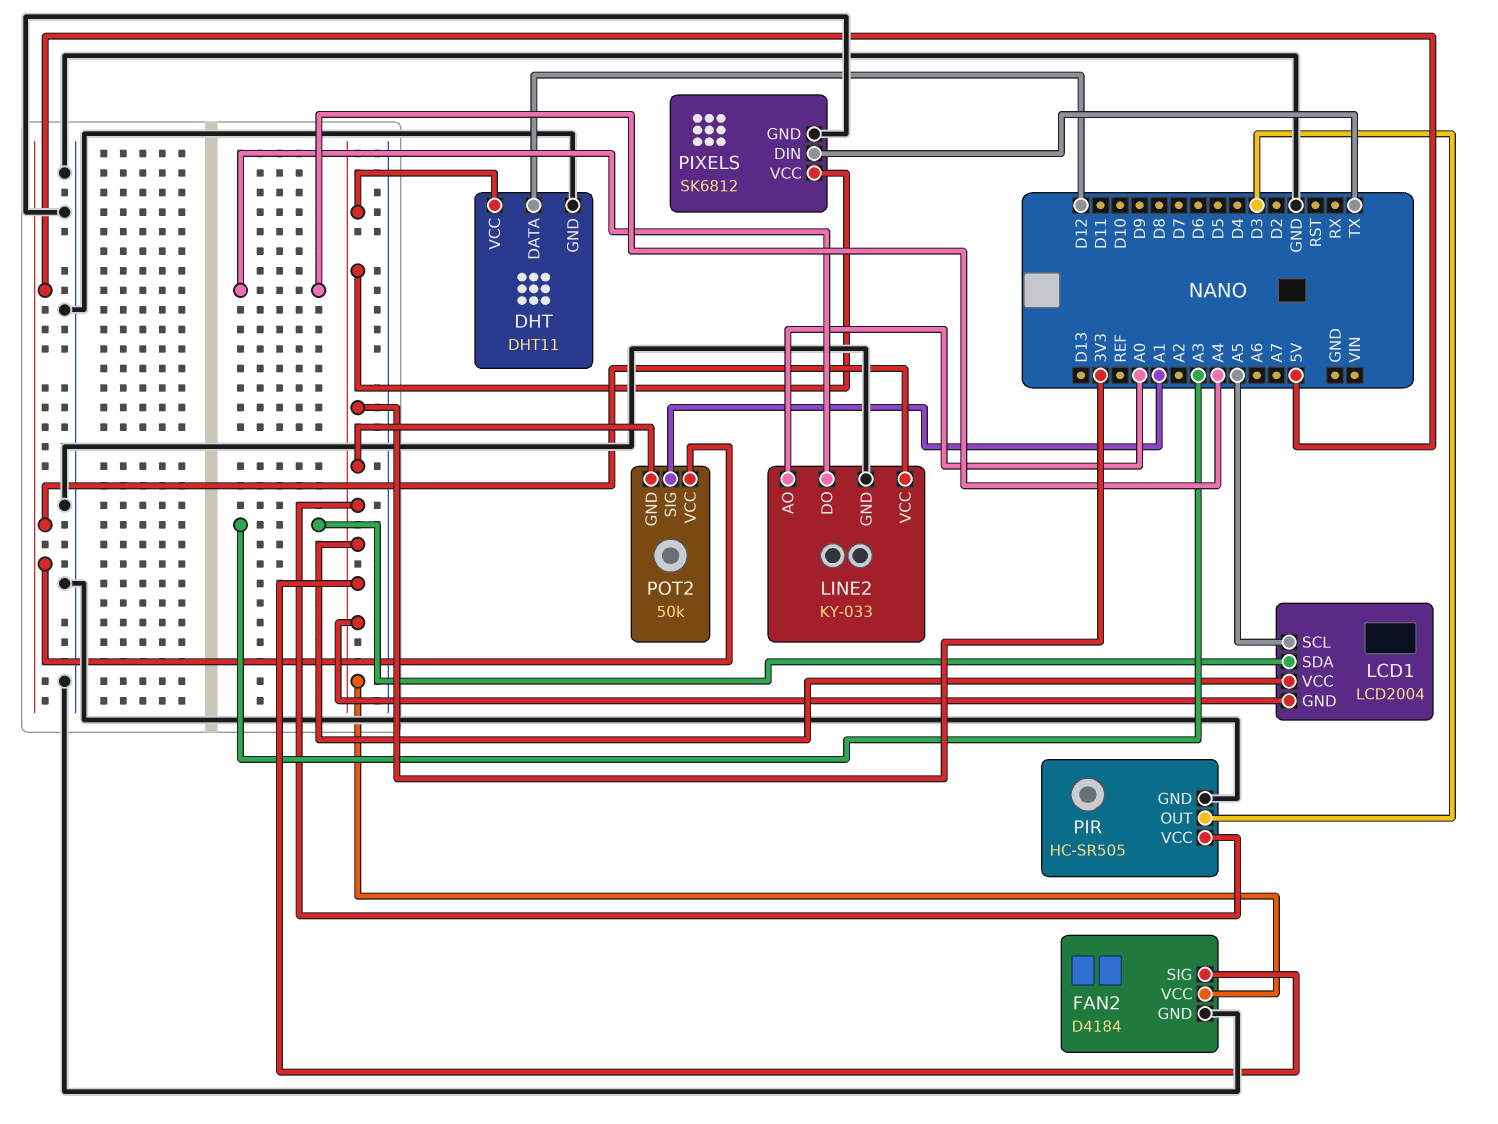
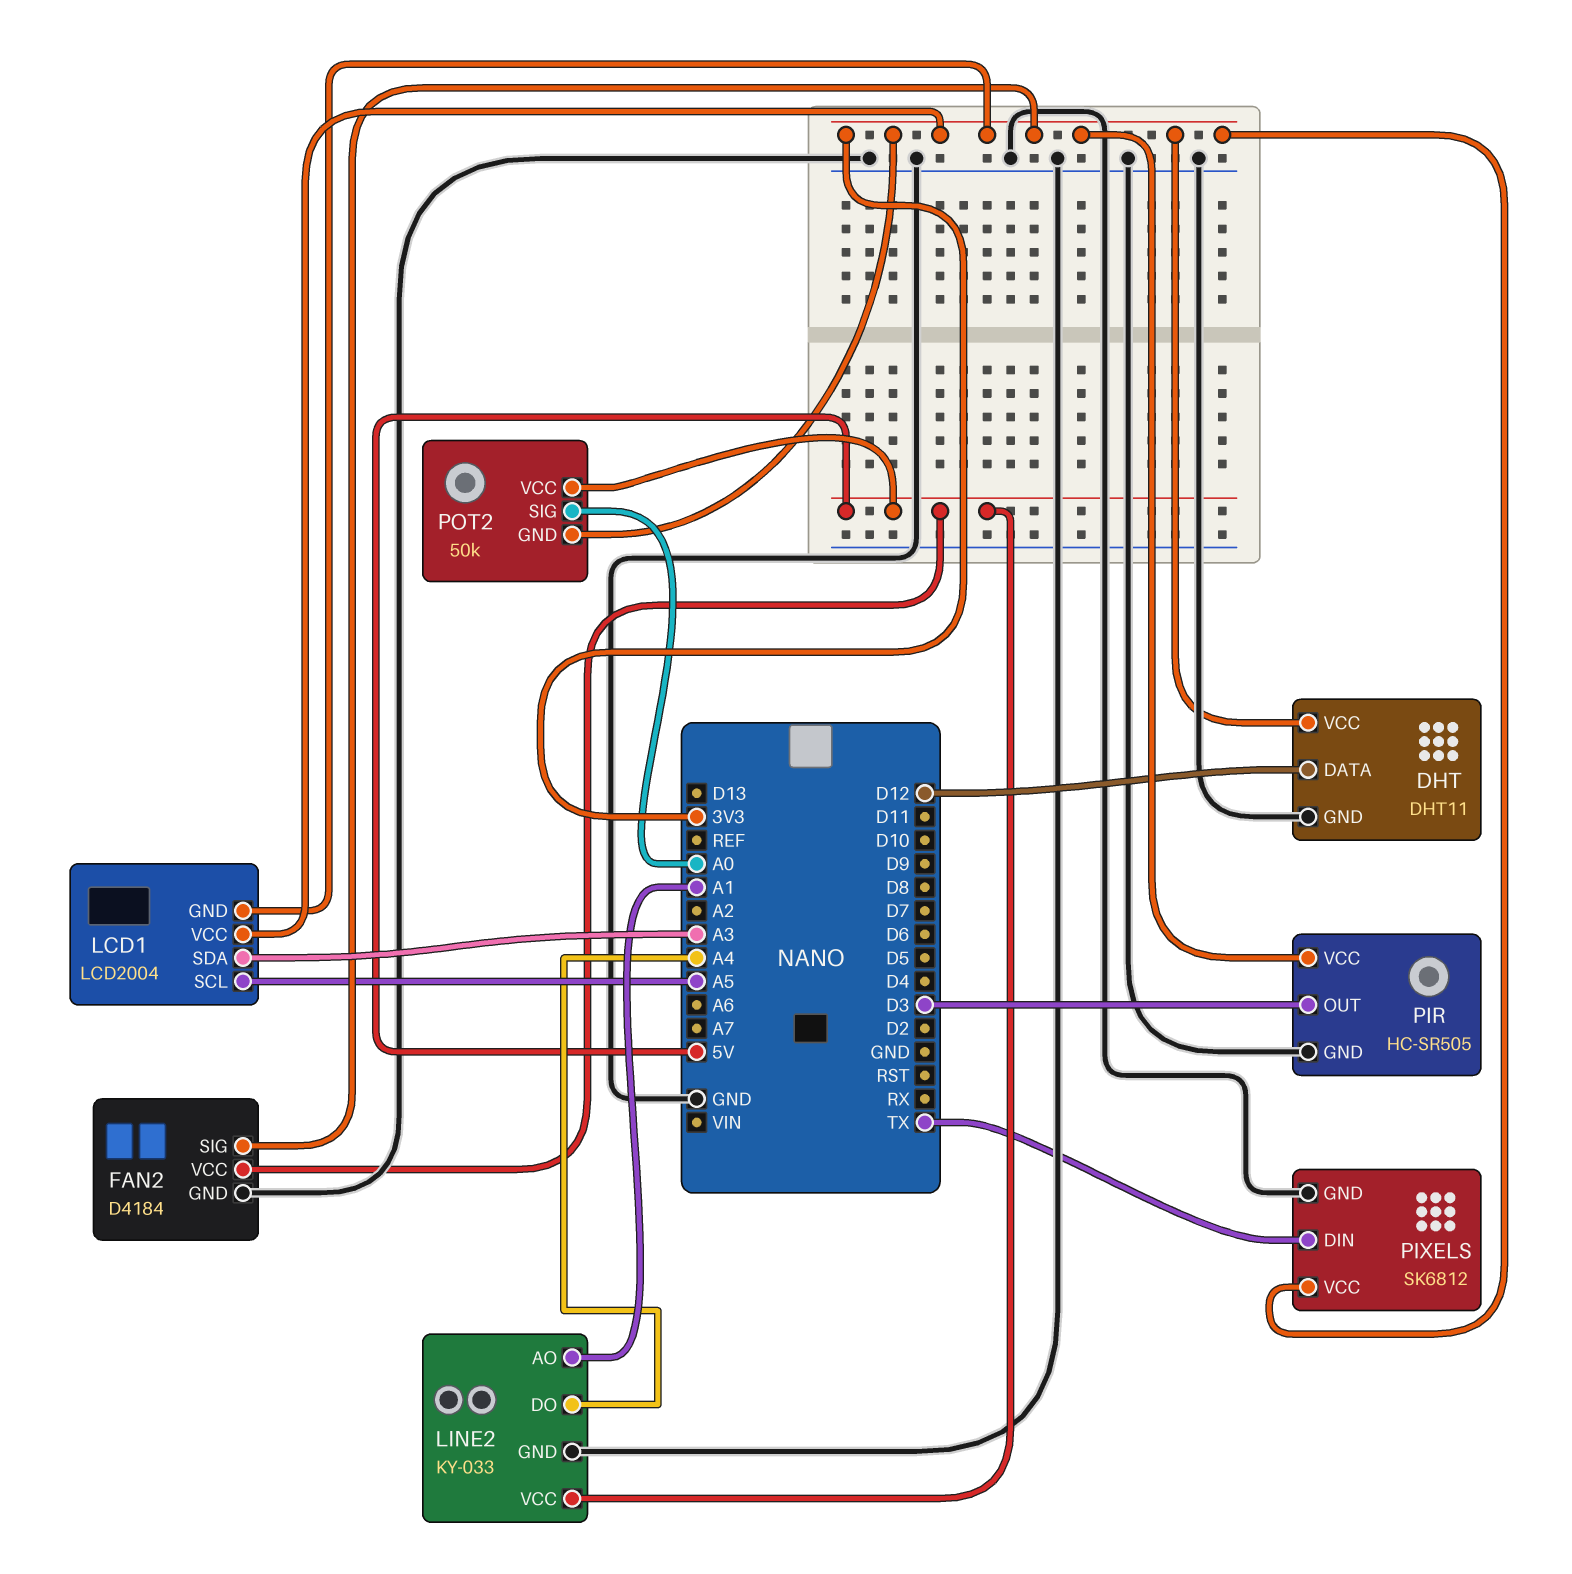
FAN2 pin VCC: 3V3 -> 5V
LINE2 pin AO: A0 -> A1
POT2 pin SIG: A1 -> A0

